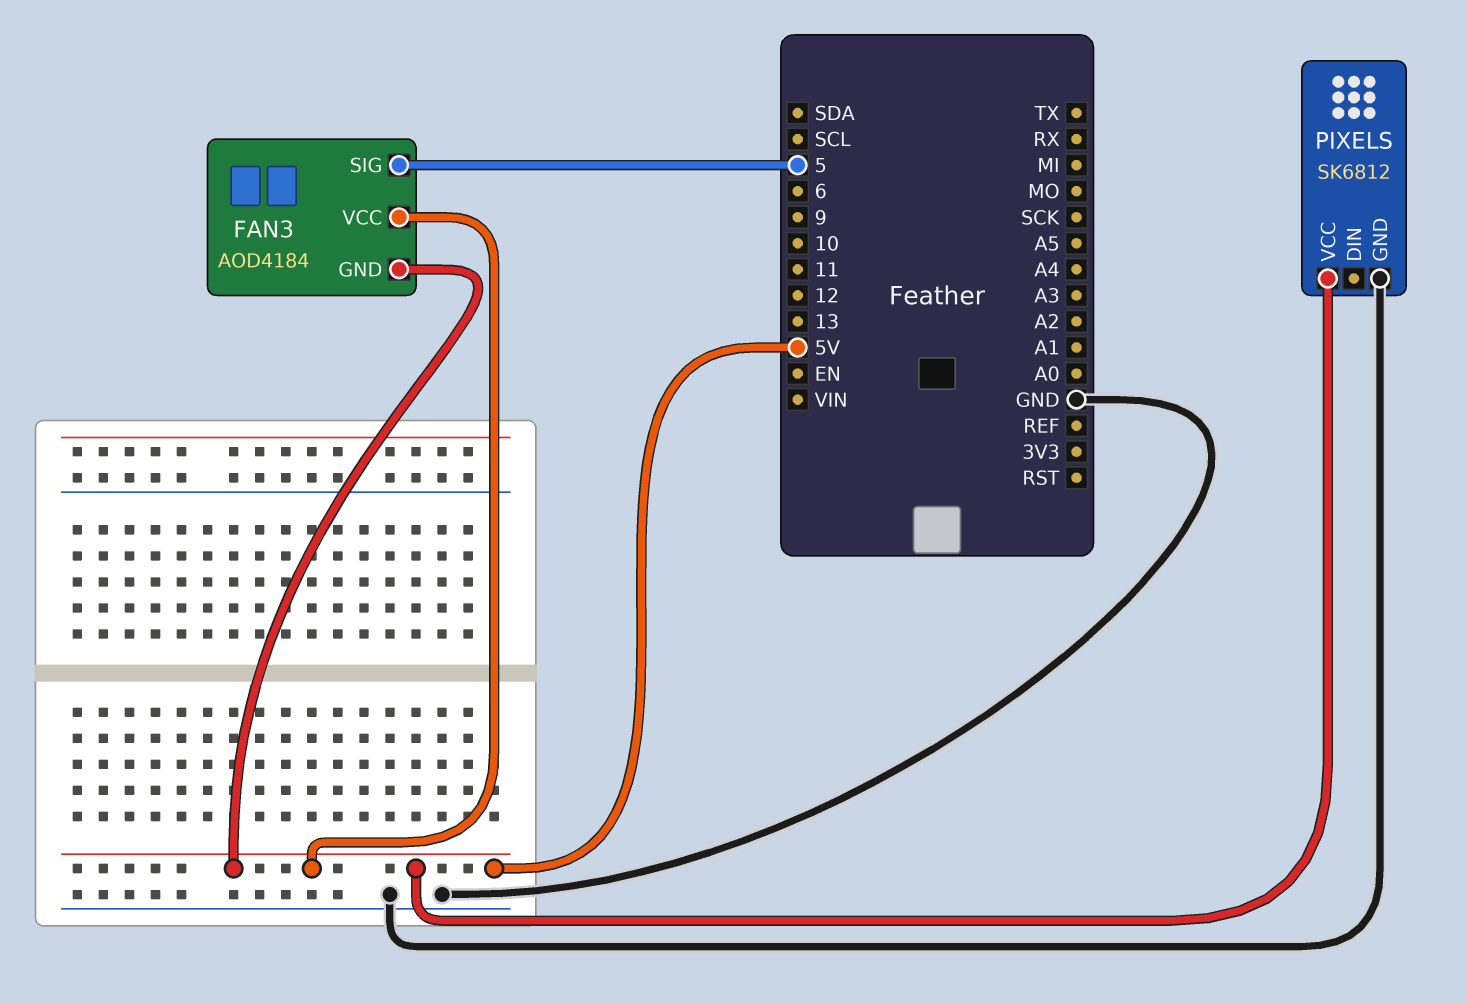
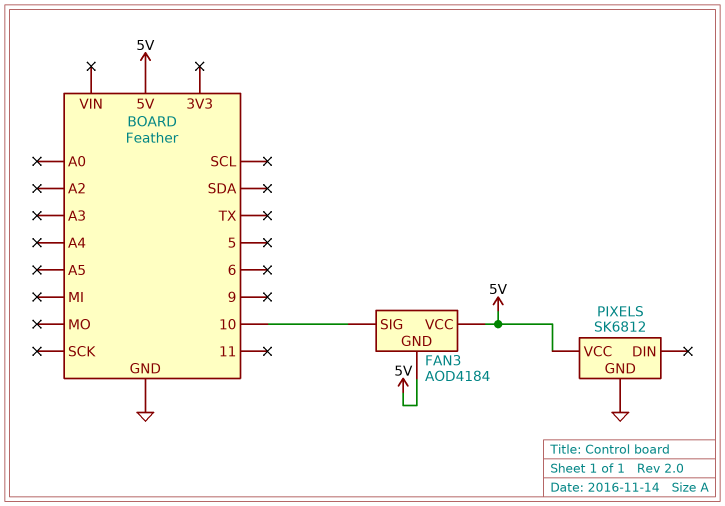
FAN3 pin SIG: 5 -> 10

